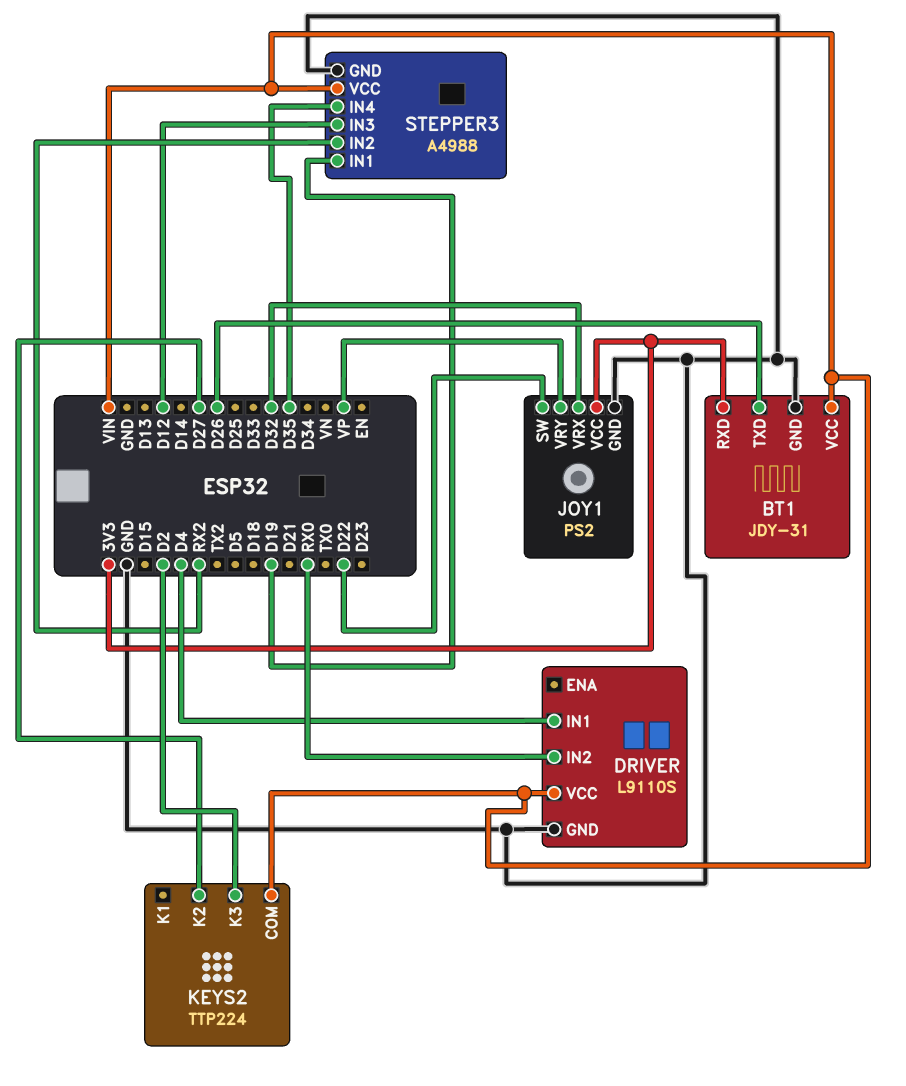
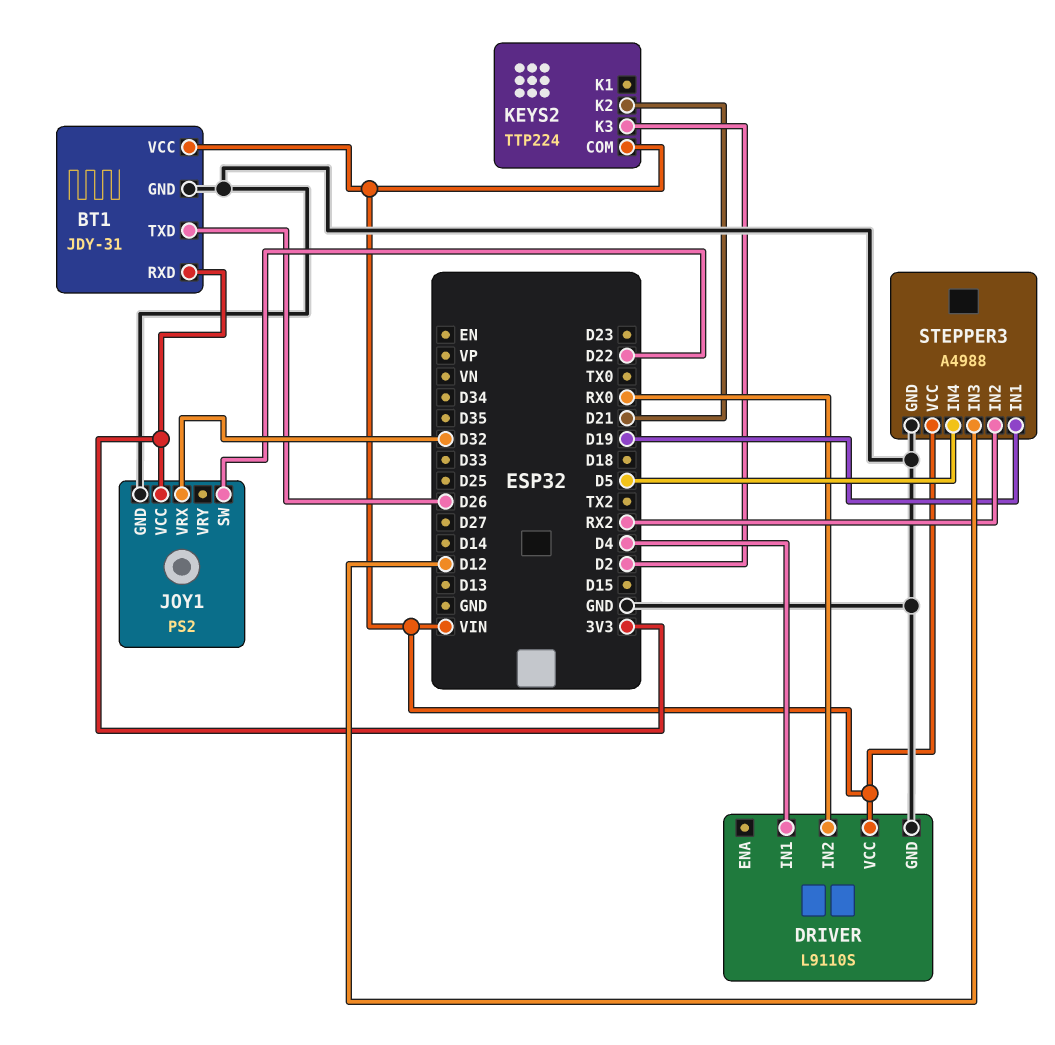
JOY1 pin VRY: VP -> none
KEYS2 pin K2: D27 -> D21
STEPPER3 pin IN4: D35 -> D5

